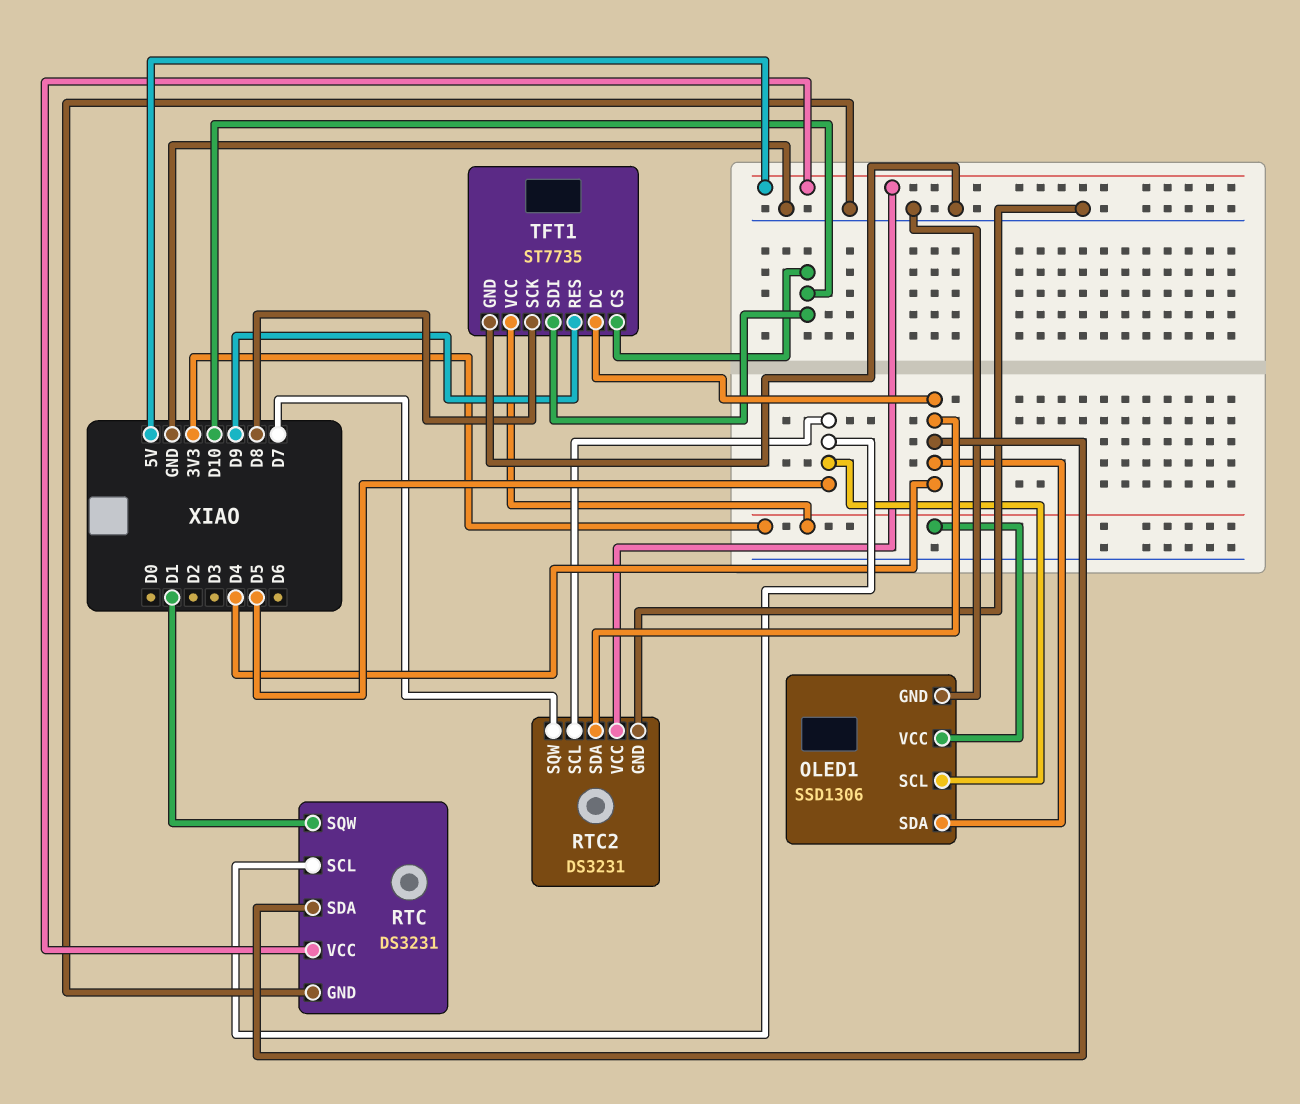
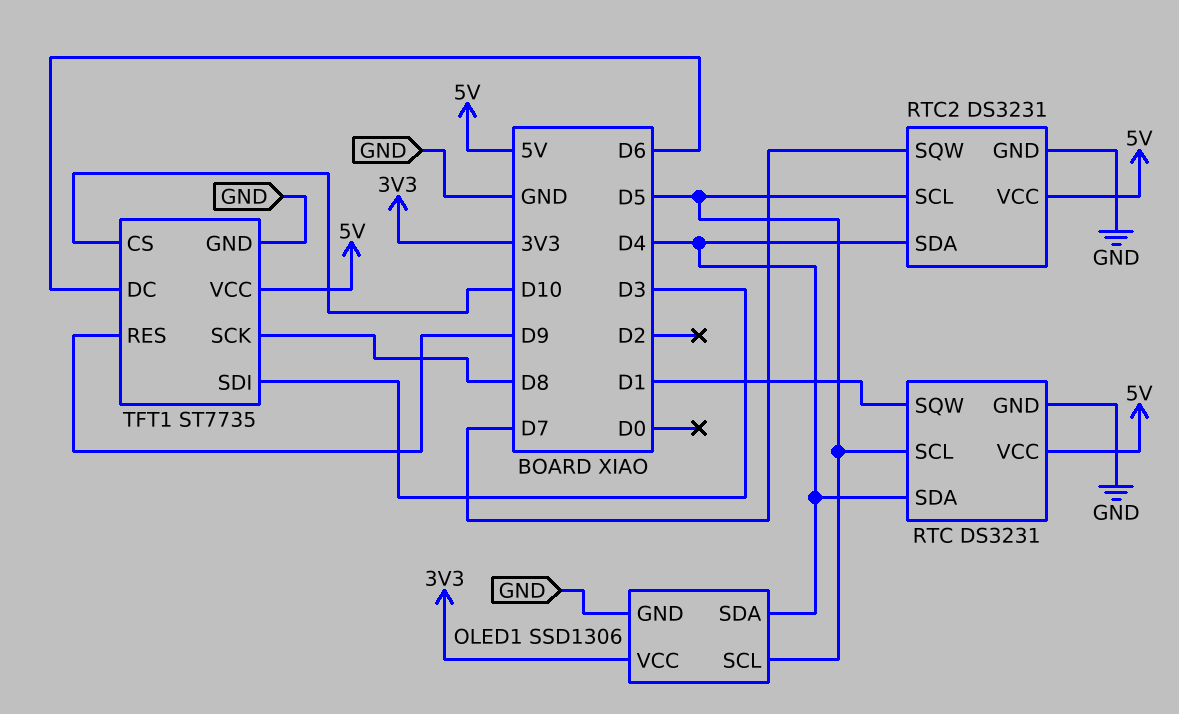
TFT1 pin DC: D4 -> D6
TFT1 pin SDI: D10 -> D3
TFT1 pin VCC: 3V3 -> 5V

